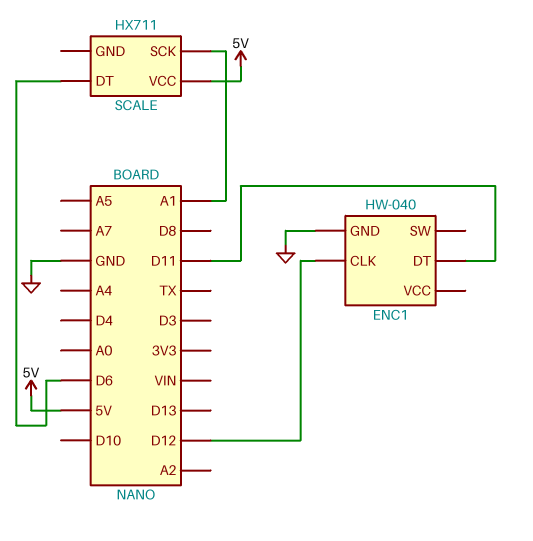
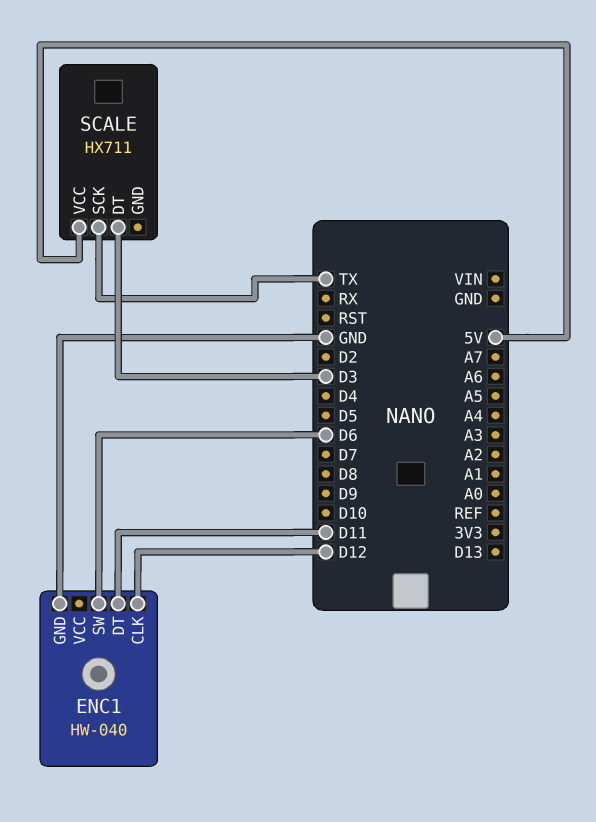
ENC1 pin SW: none -> D6
SCALE pin DT: D6 -> D3
SCALE pin SCK: A1 -> TX

